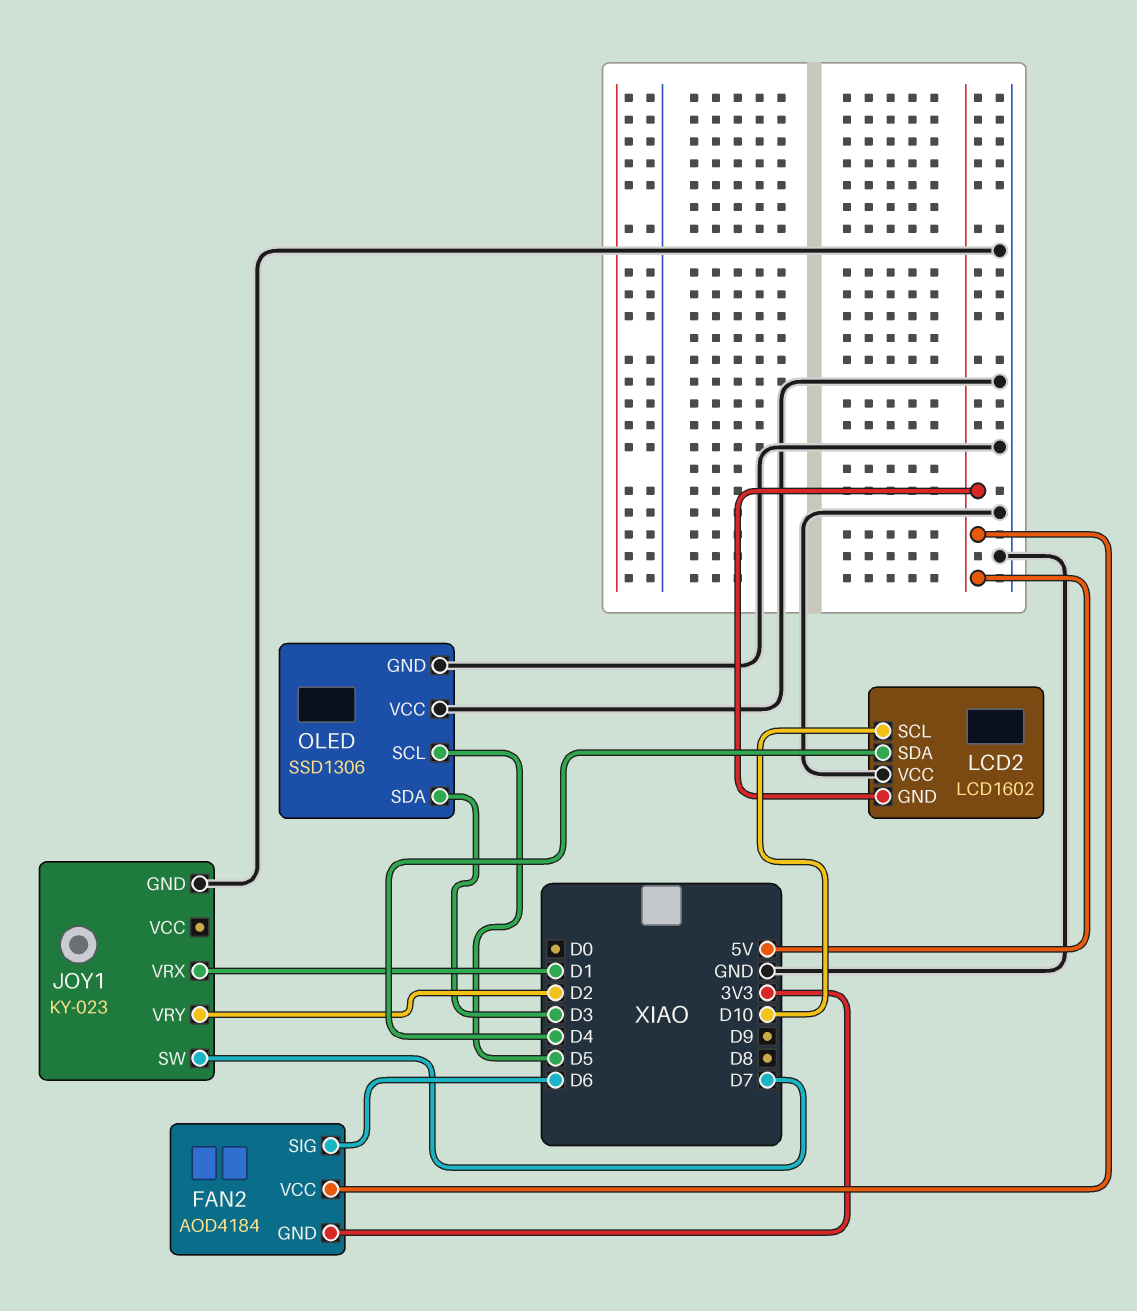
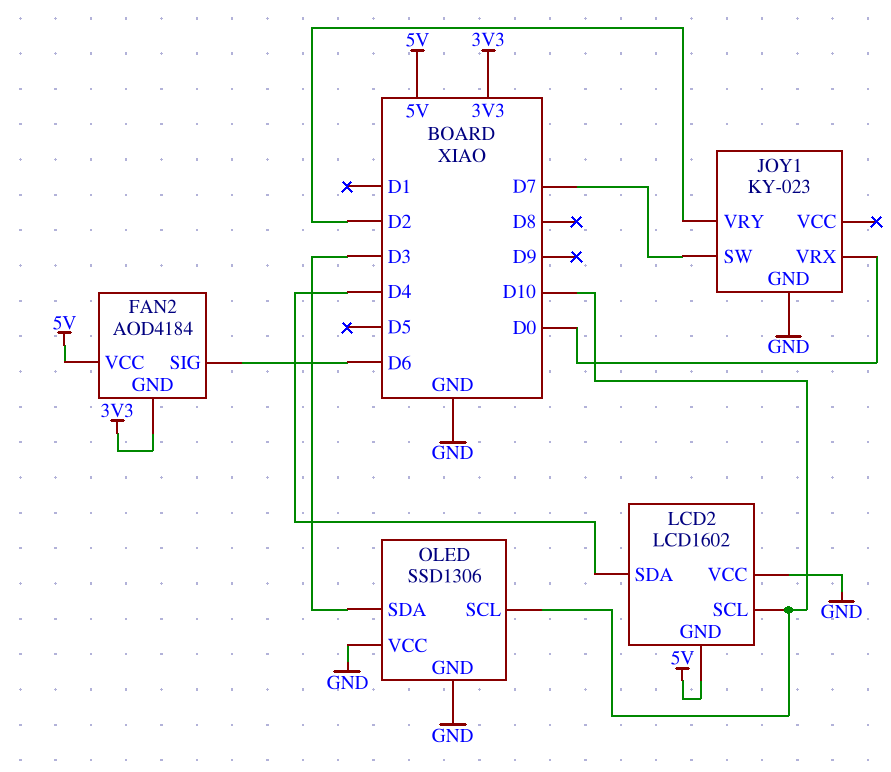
JOY1 pin VRX: D1 -> D0
OLED pin SCL: D5 -> D10

